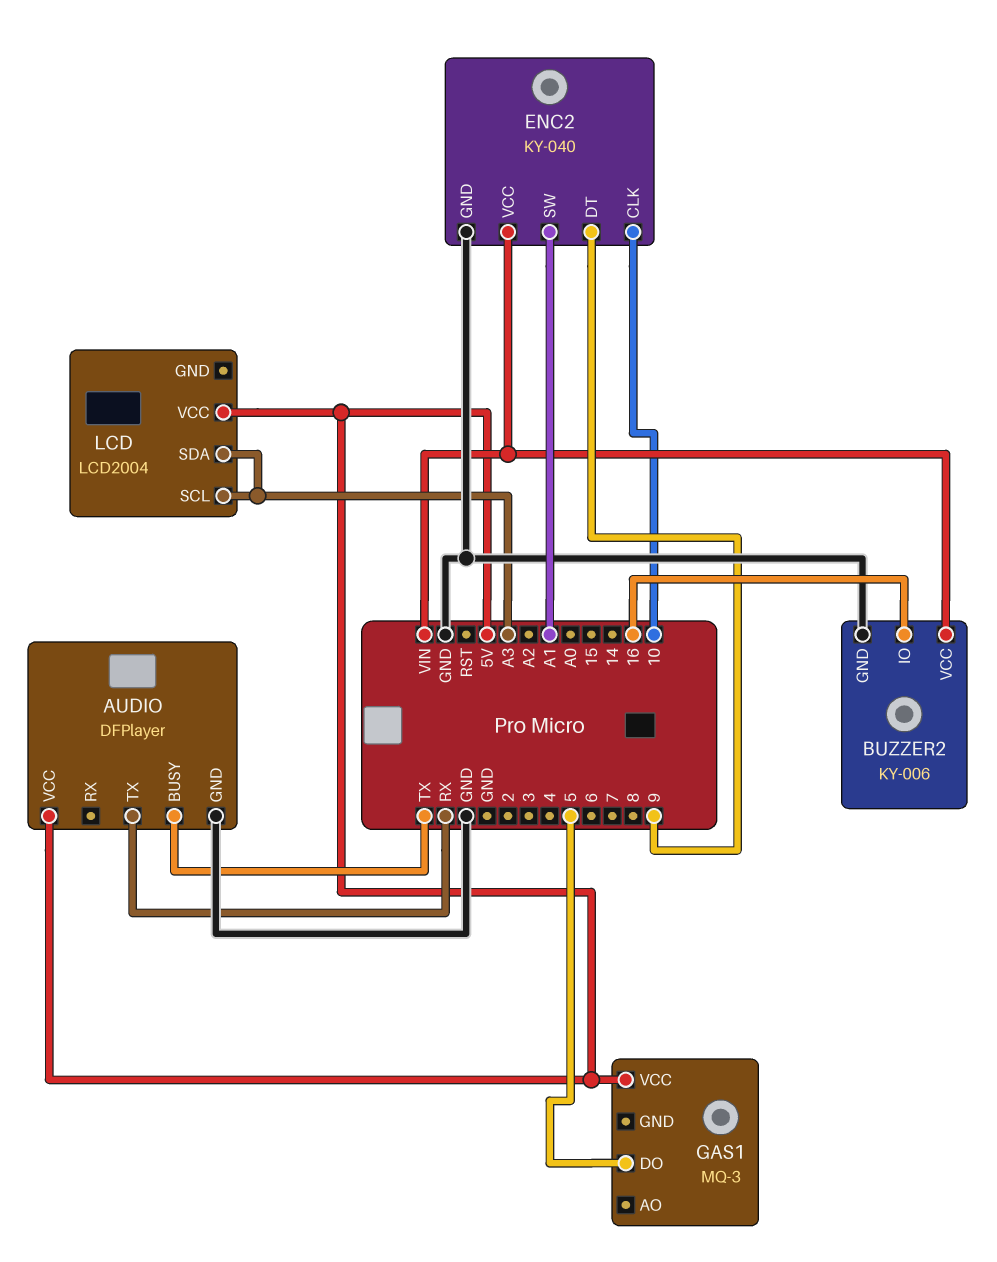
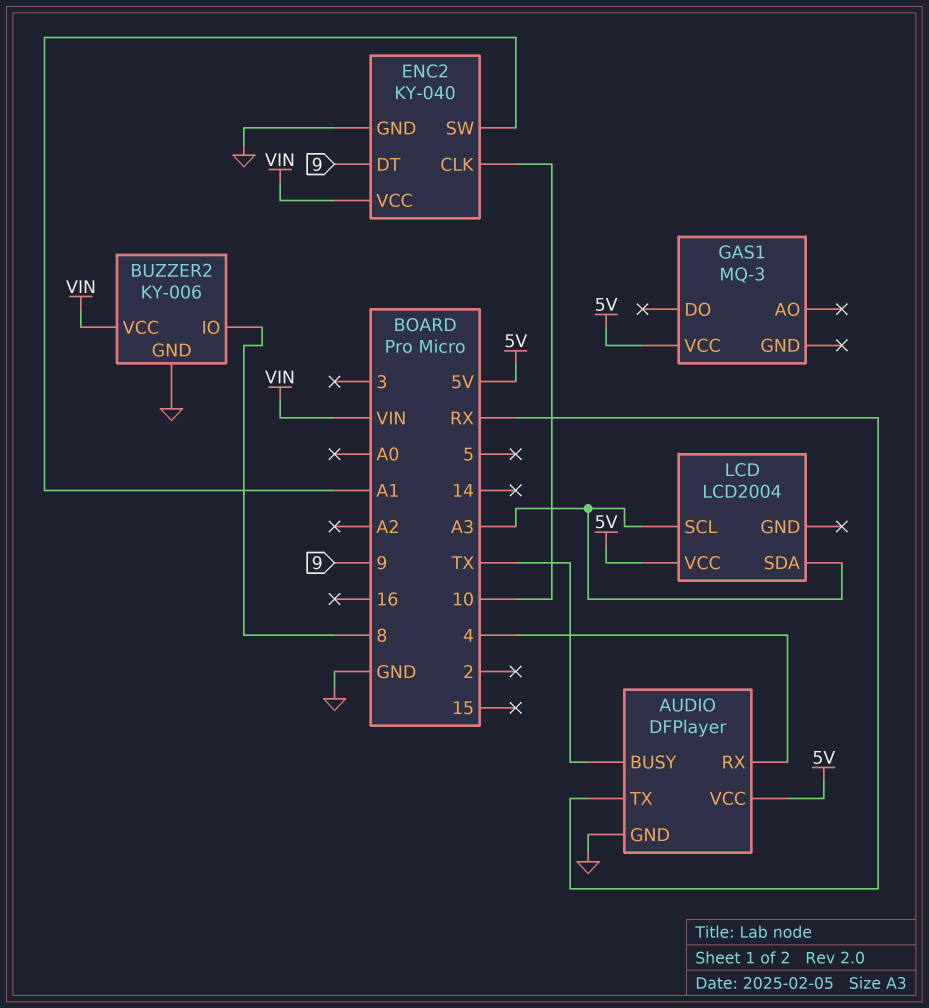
AUDIO pin RX: none -> 4
BUZZER2 pin IO: 16 -> 8
GAS1 pin DO: 5 -> none

